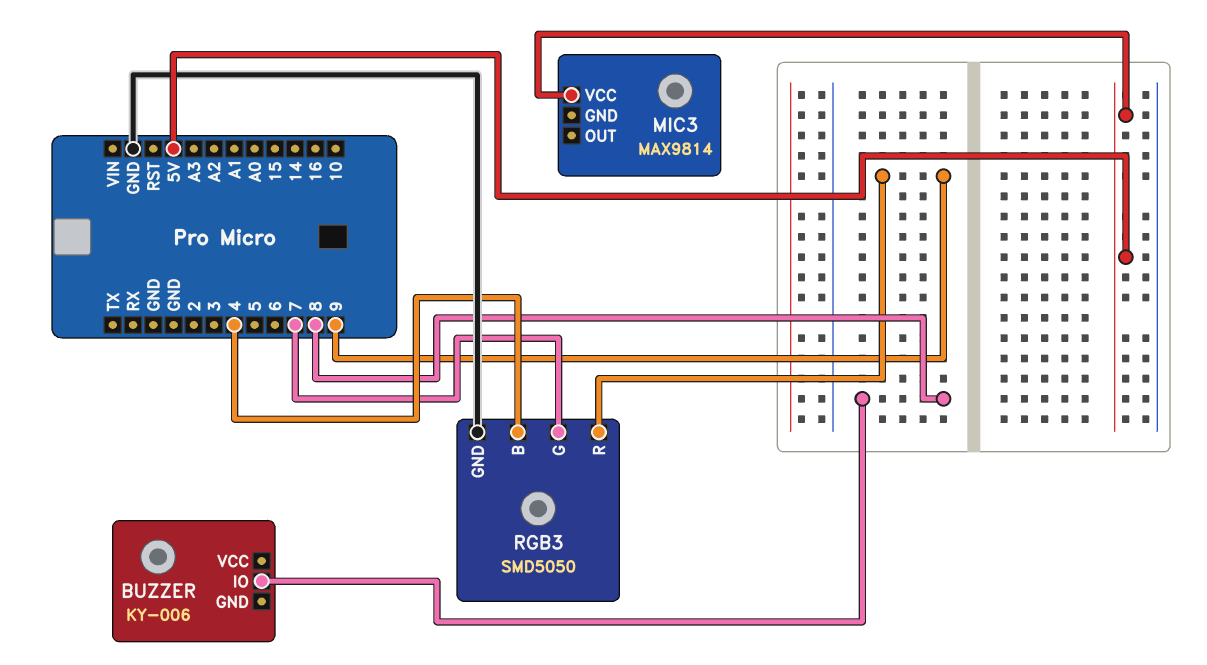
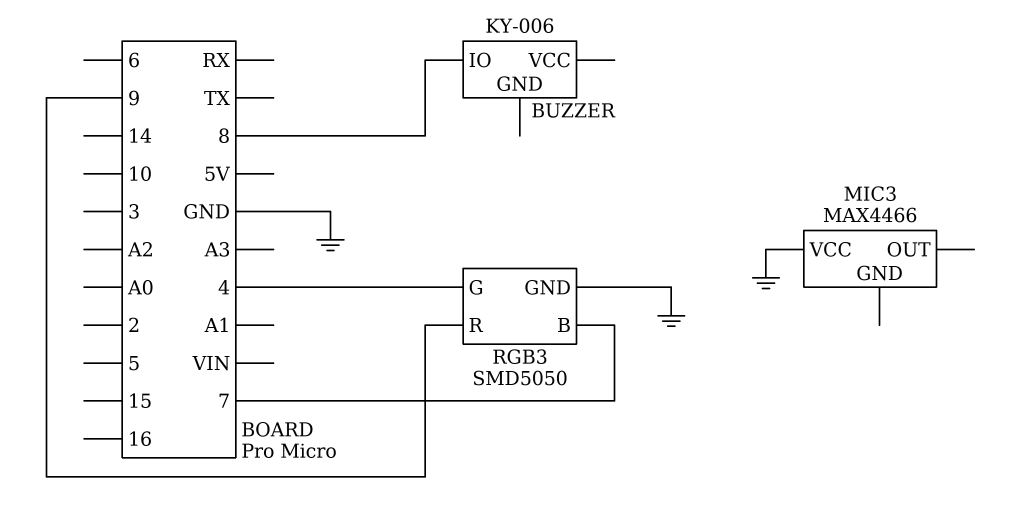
MIC3: MAX9814 -> MAX4466
MIC3 pin VCC: 5V -> GND
RGB3 pin B: 4 -> 7
RGB3 pin G: 7 -> 4

